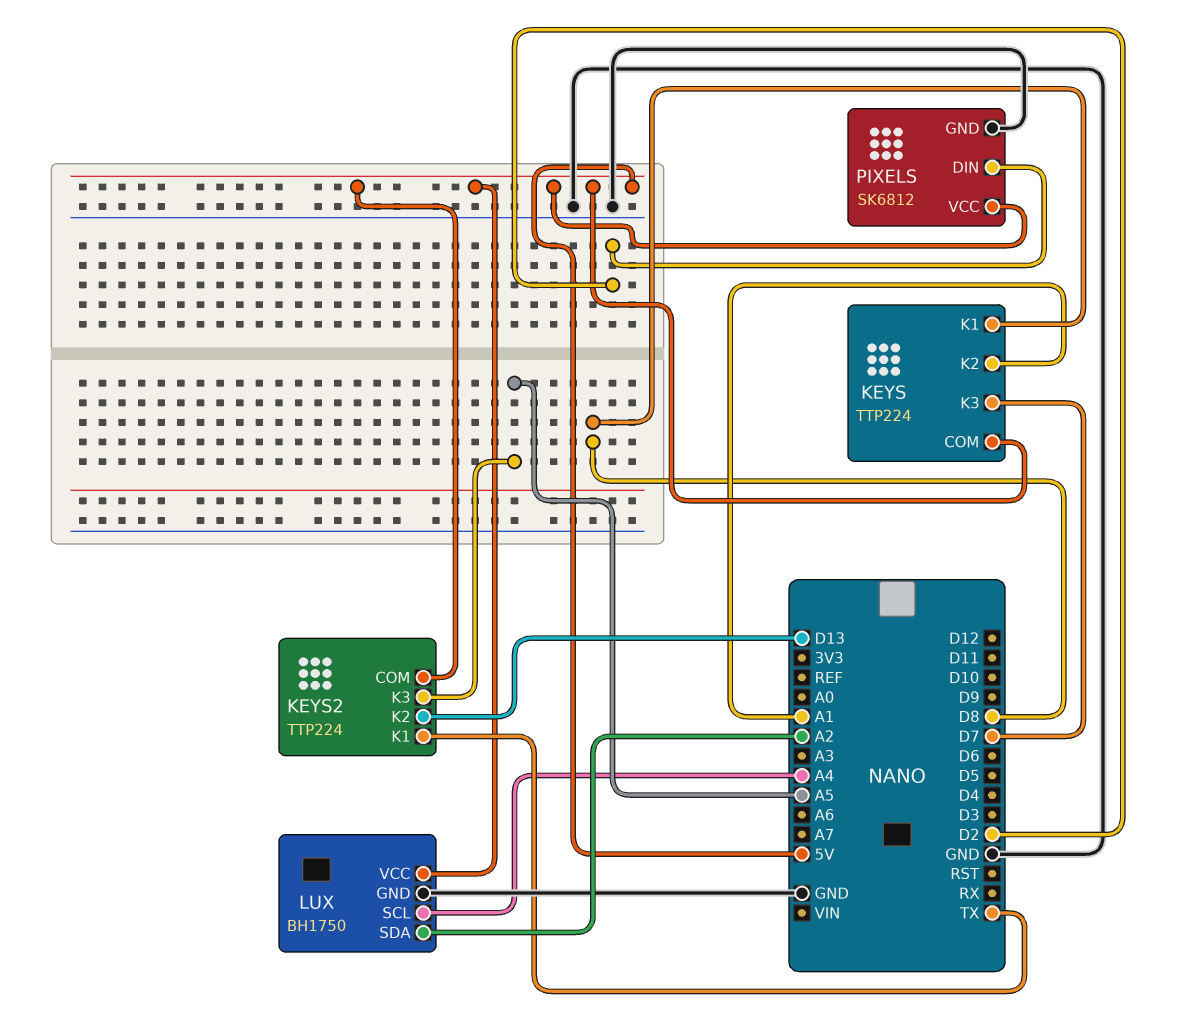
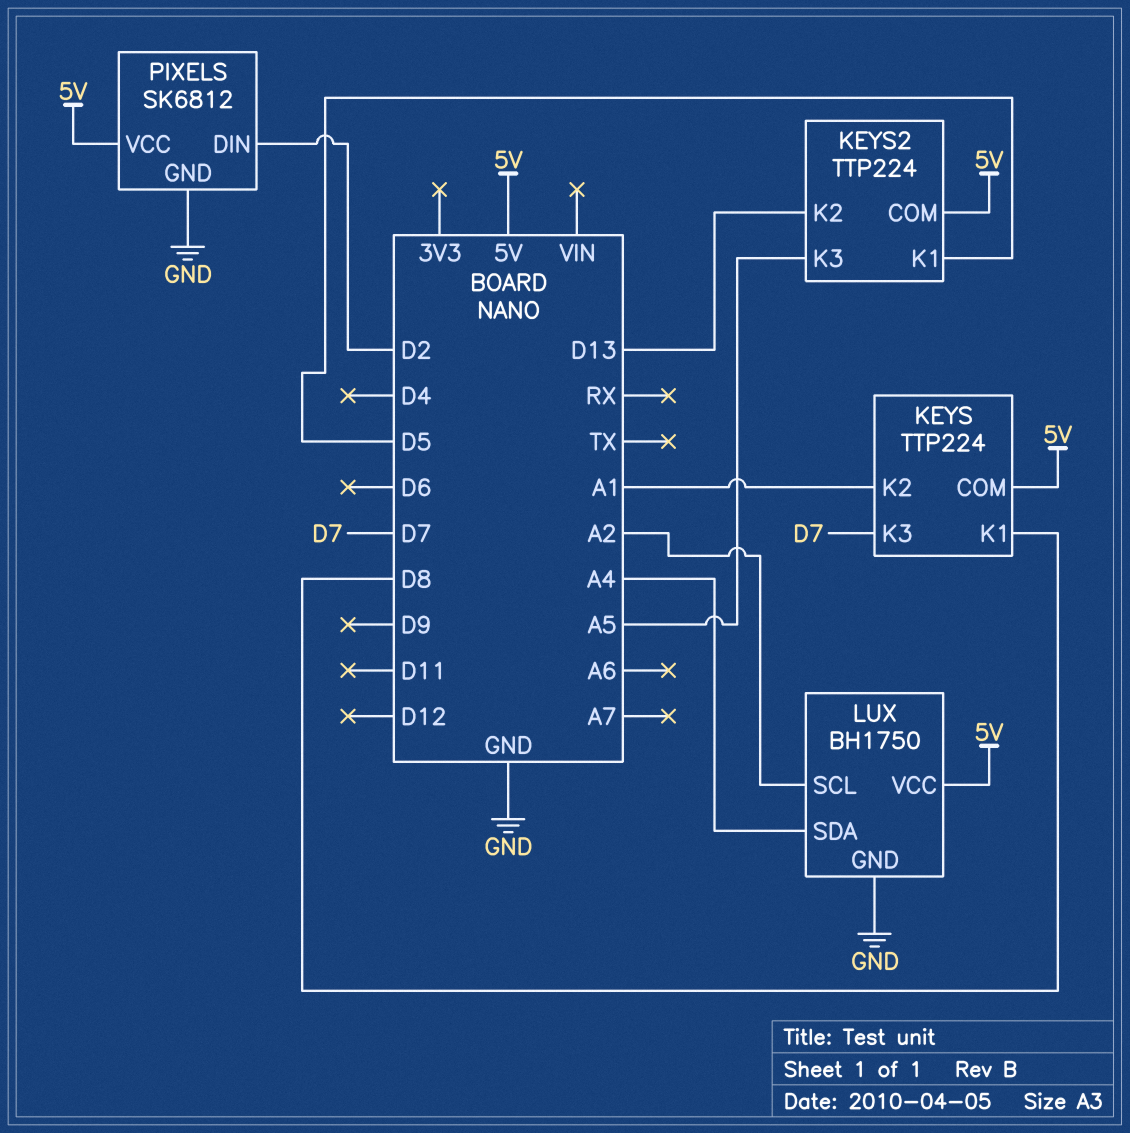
KEYS2 pin K1: TX -> D5
LUX pin SCL: A4 -> A2
LUX pin SDA: A2 -> A4

